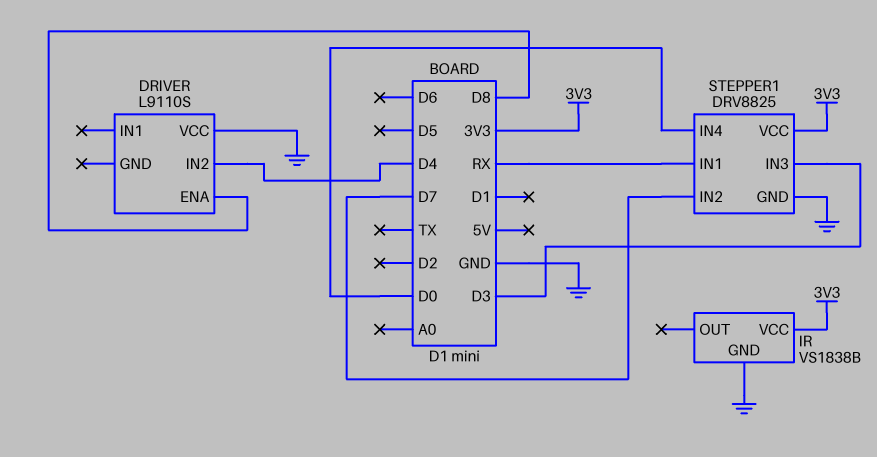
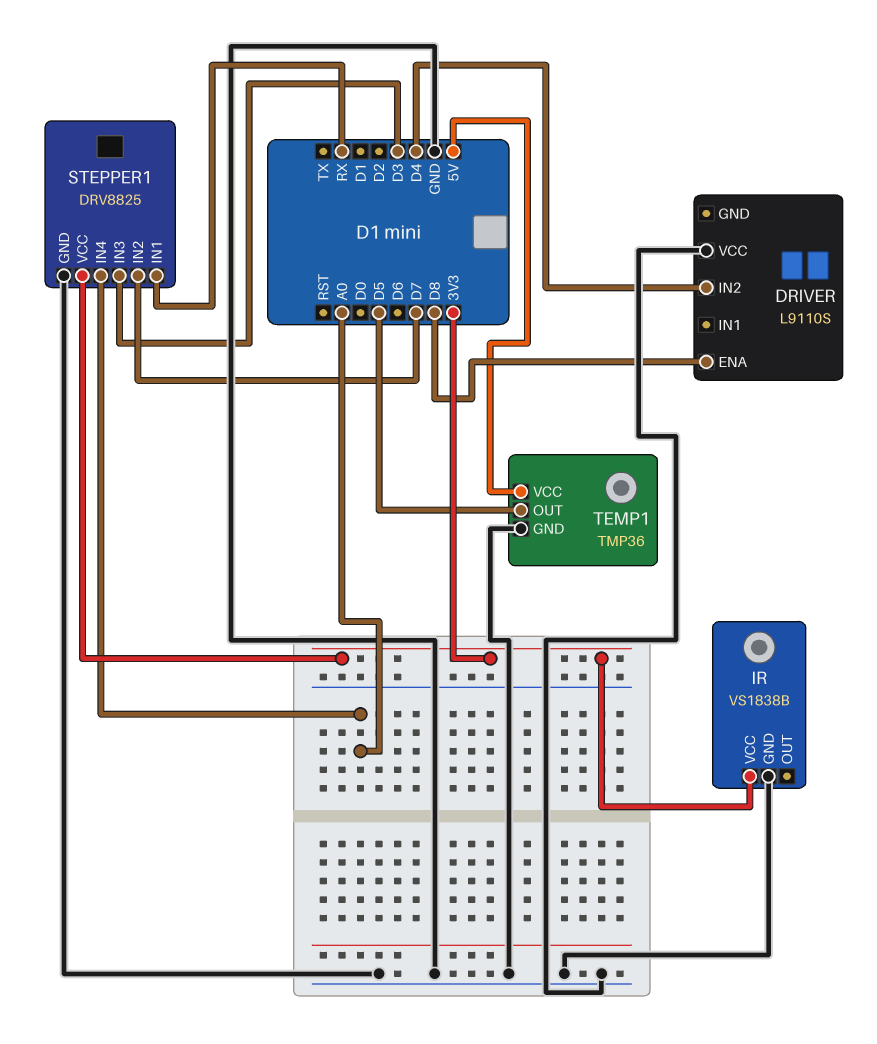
STEPPER1 pin IN4: D0 -> A0
TEMP1: none -> TMP36
TEMP1 pin GND: none -> GND
TEMP1 pin OUT: none -> D5
TEMP1 pin VCC: none -> 5V

